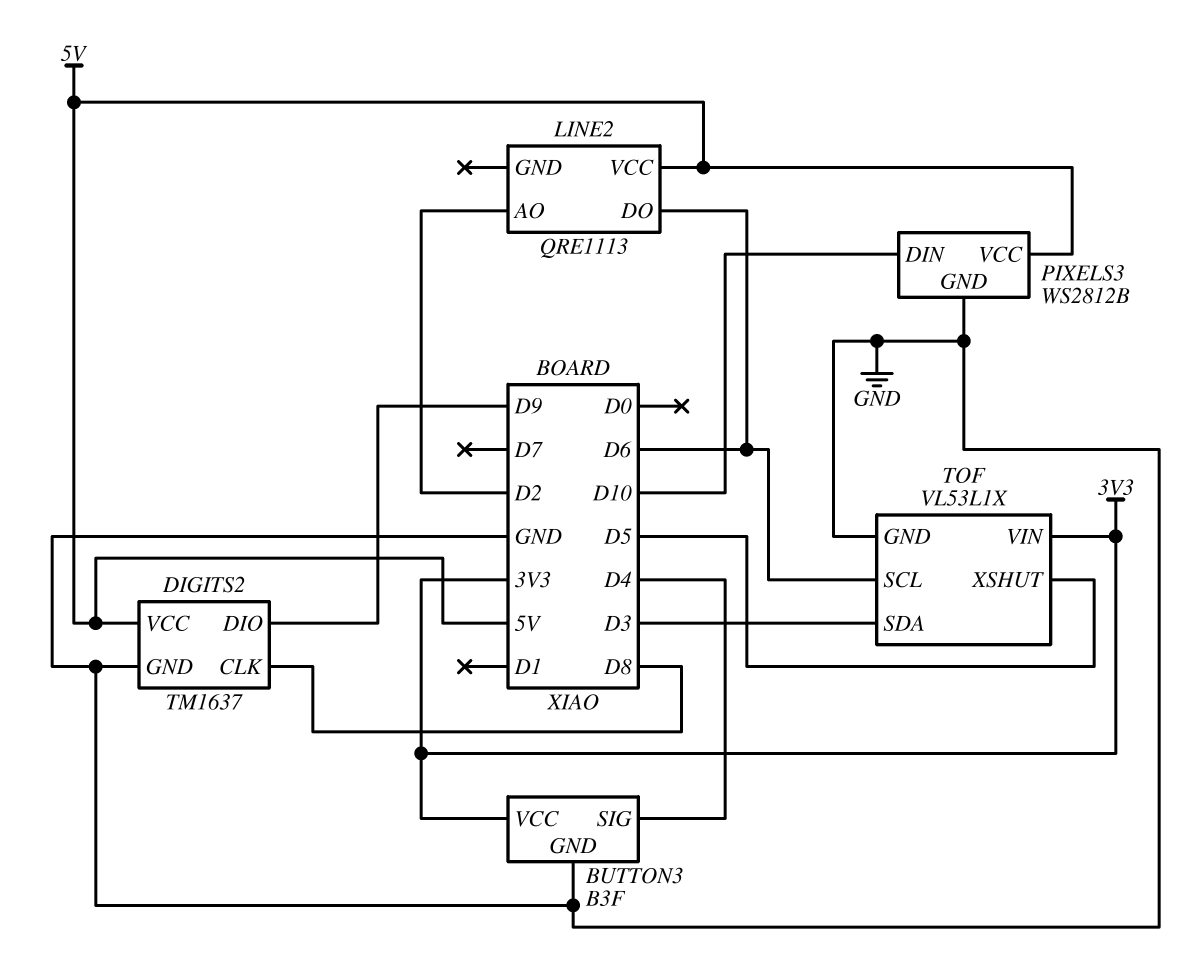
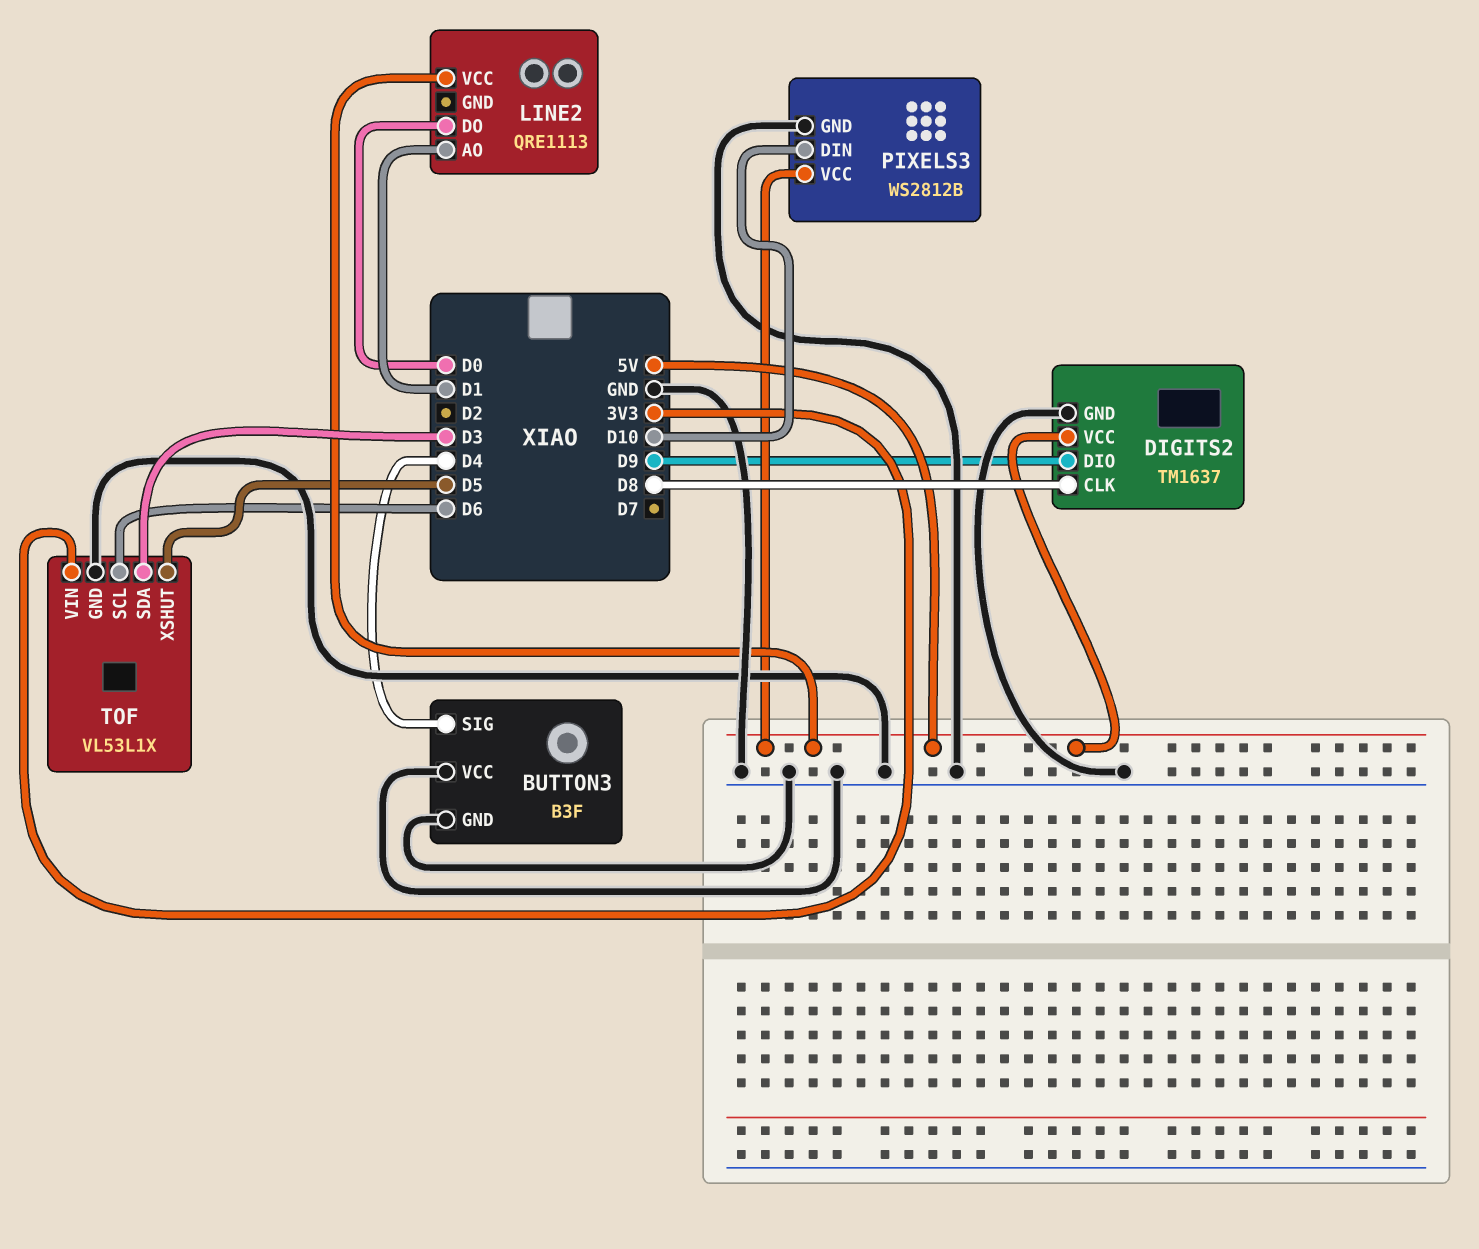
BUTTON3 pin VCC: 3V3 -> GND
LINE2 pin AO: D2 -> D1
LINE2 pin DO: D6 -> D0

